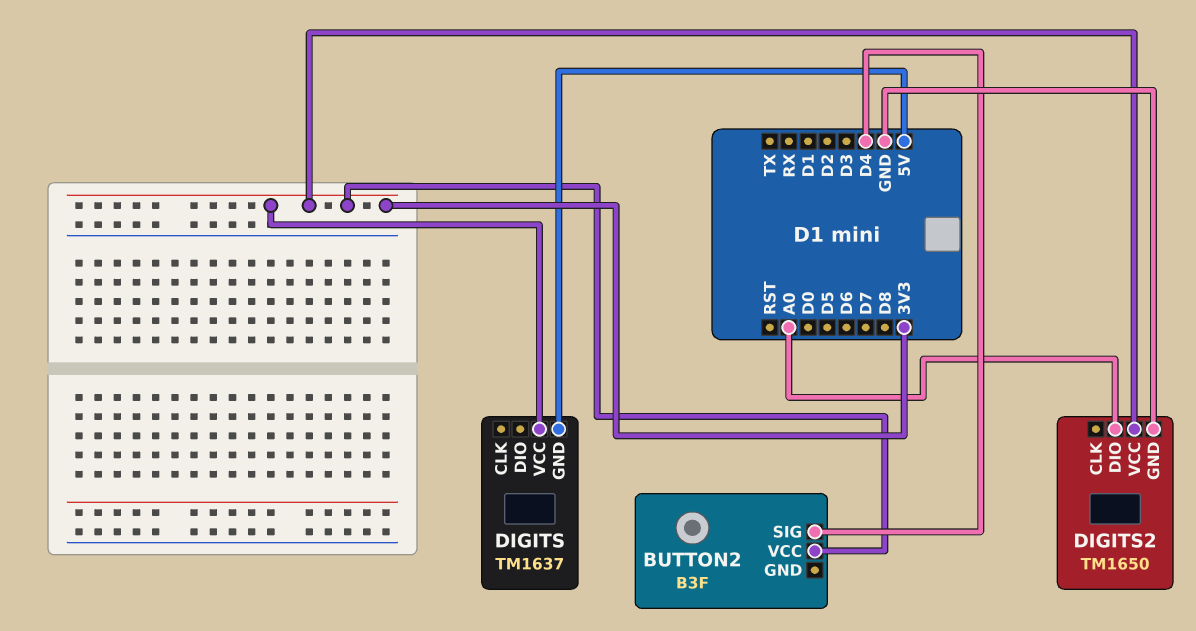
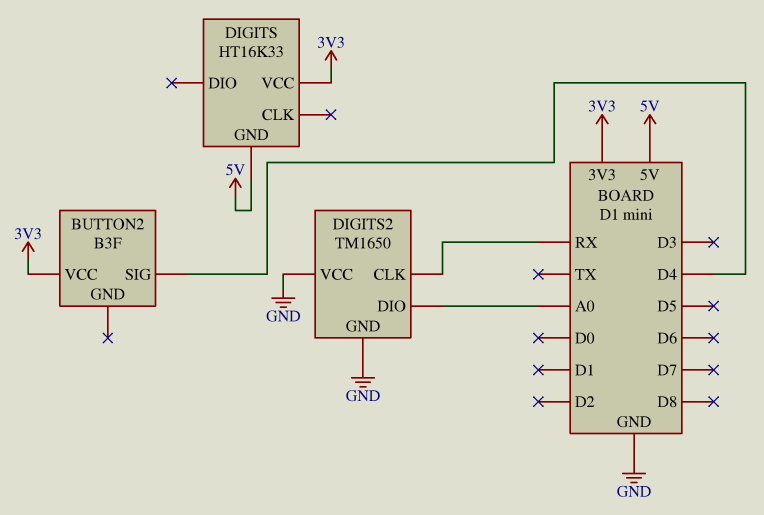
DIGITS: TM1637 -> HT16K33
DIGITS2 pin CLK: none -> RX
DIGITS2 pin VCC: 3V3 -> GND

